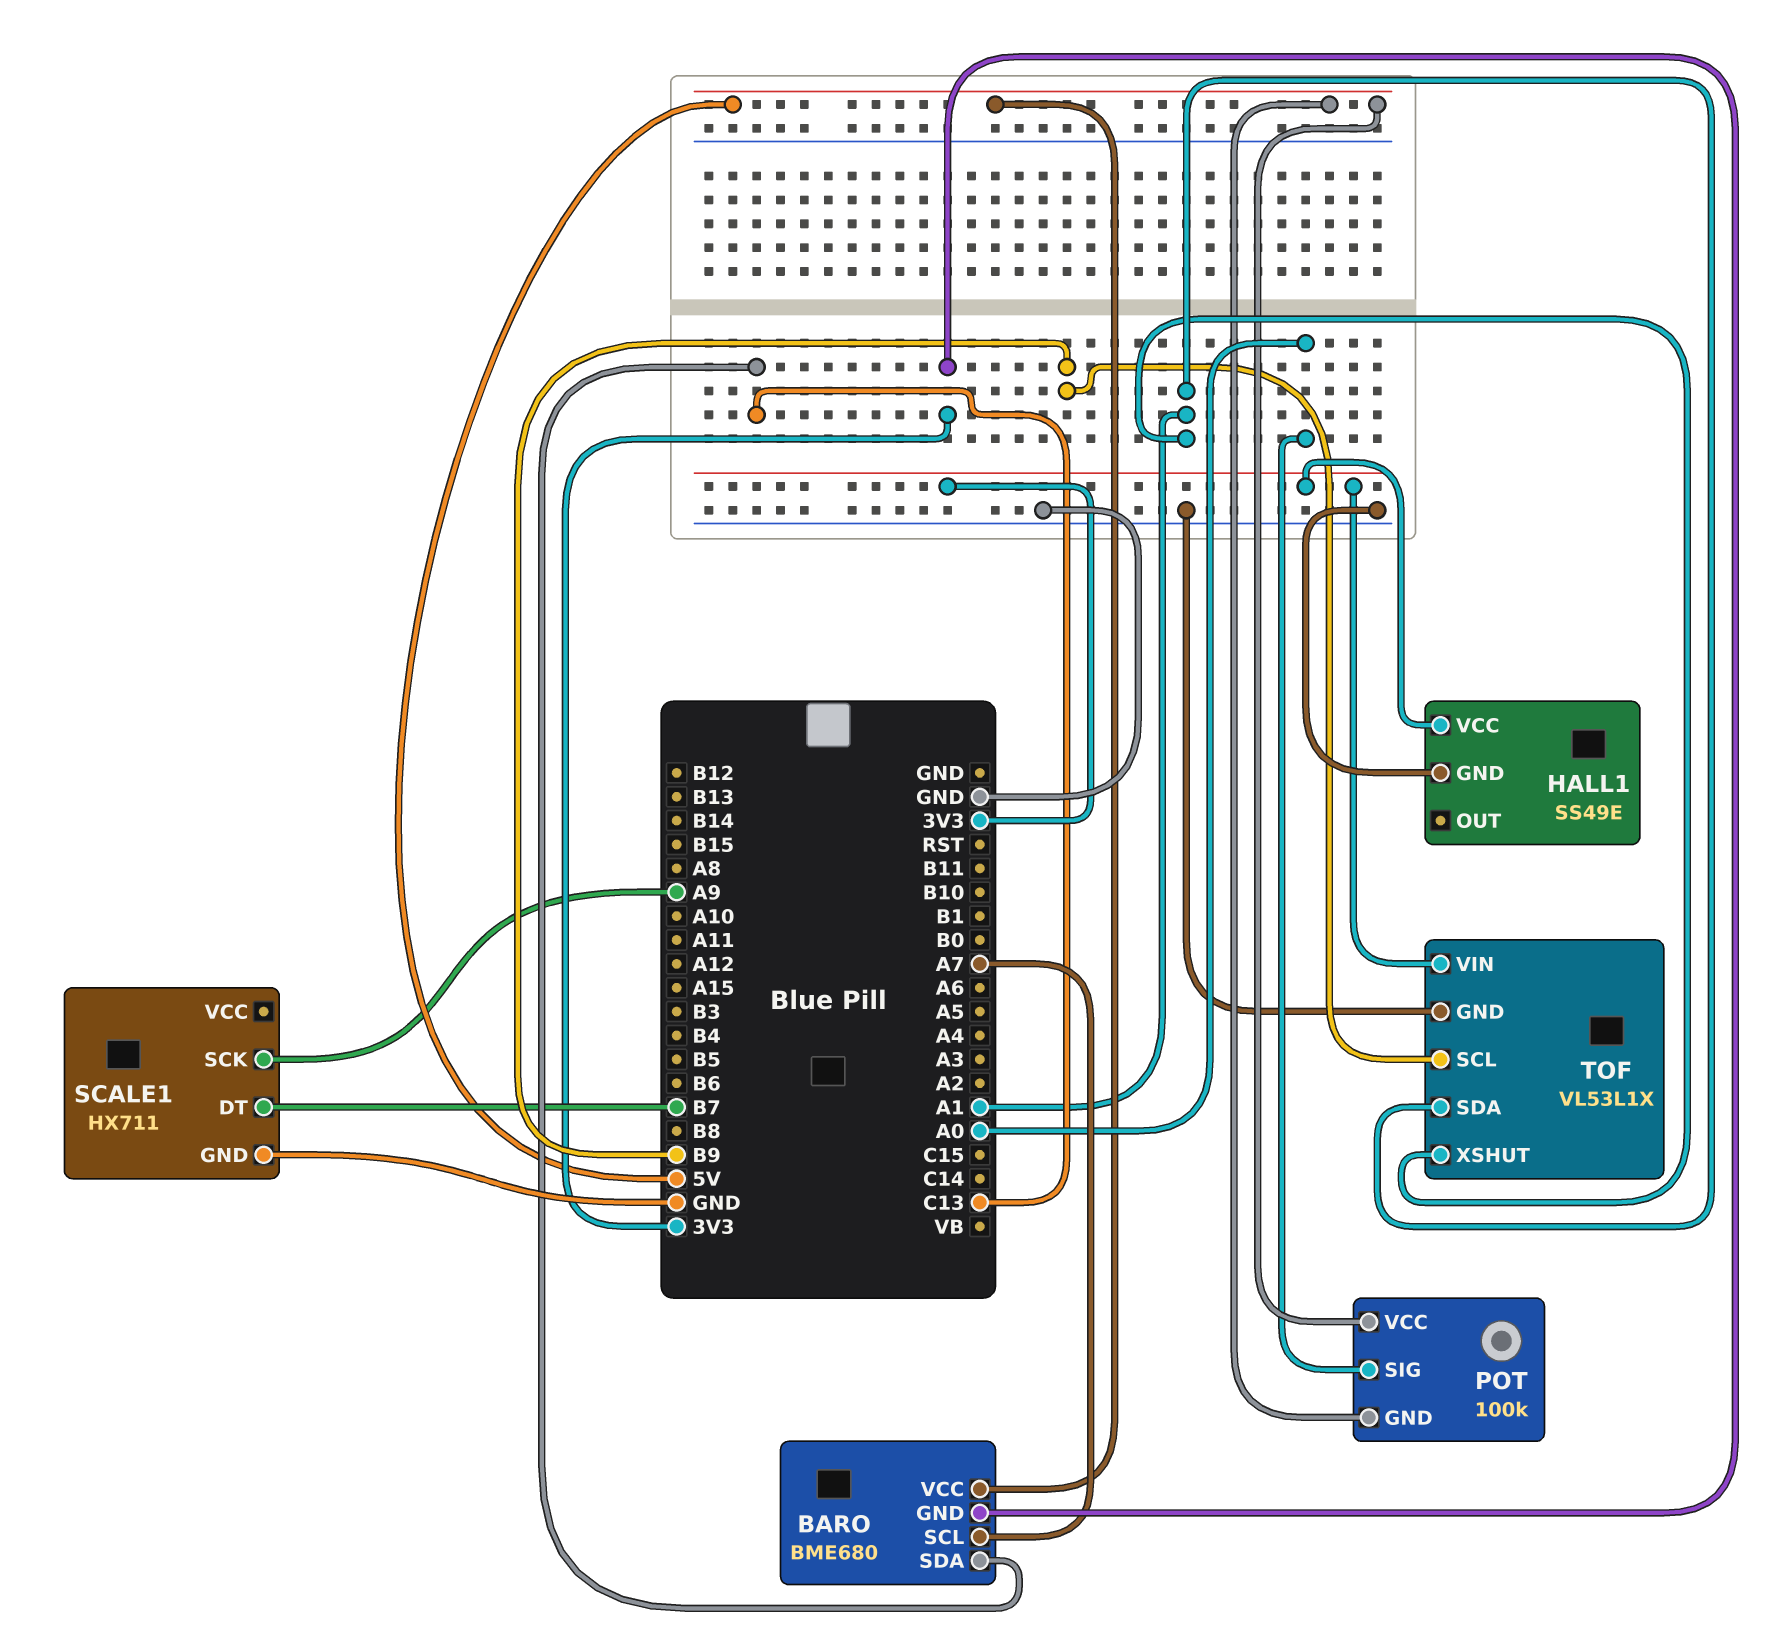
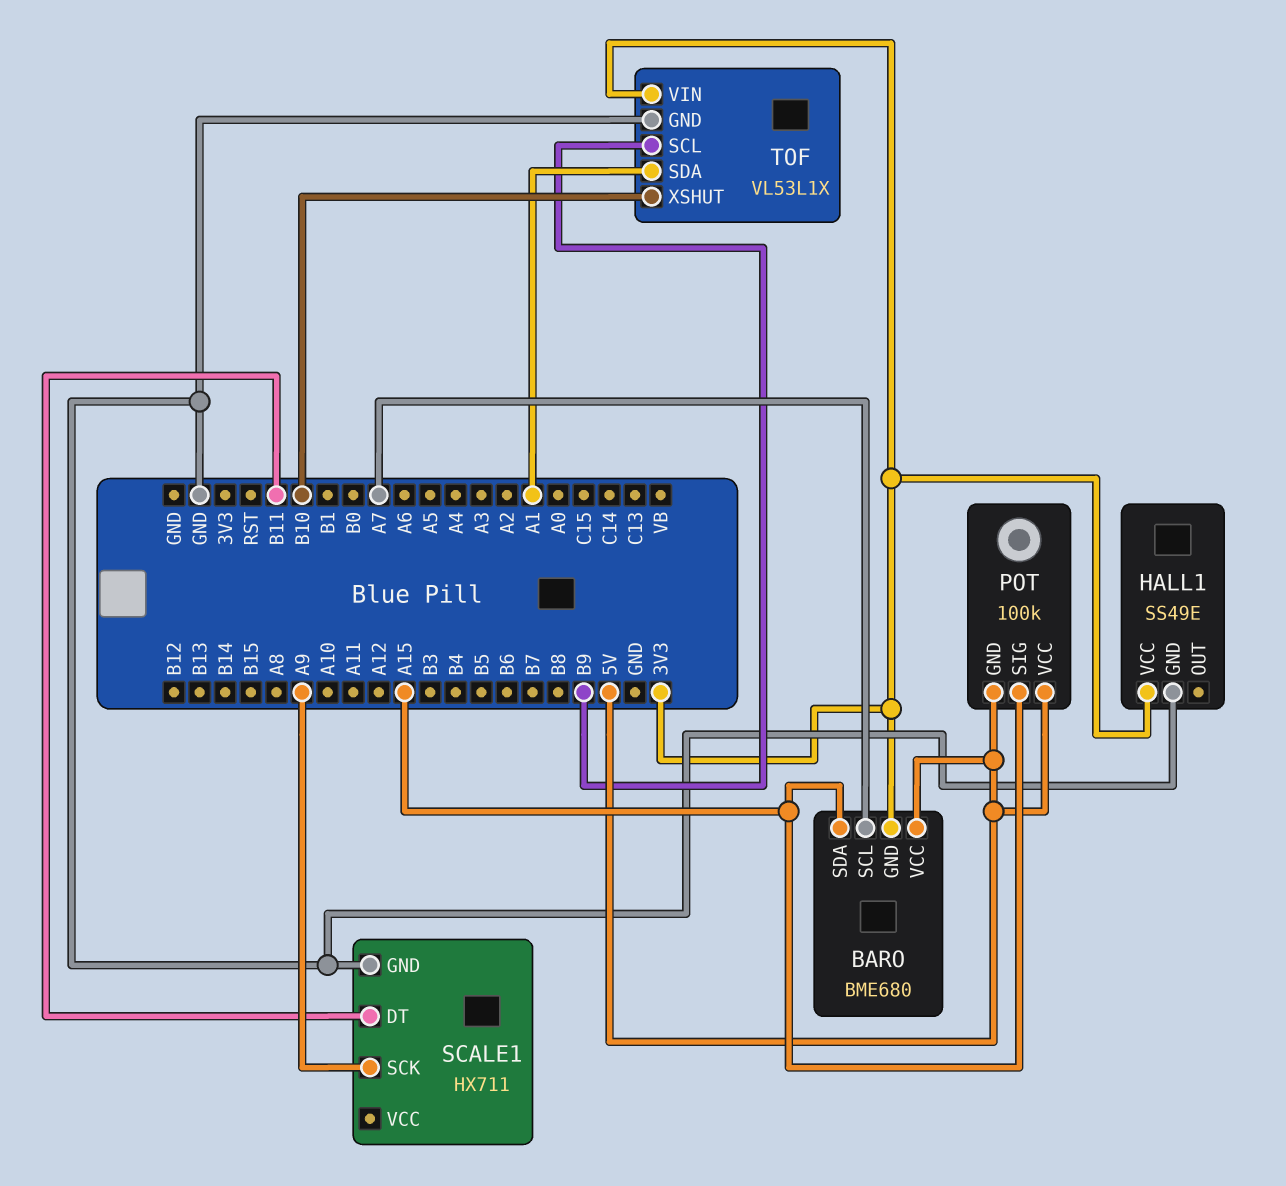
BARO pin SDA: C13 -> A15
POT pin SIG: A0 -> A15
SCALE1 pin DT: B7 -> B11
TOF pin XSHUT: A1 -> B10

